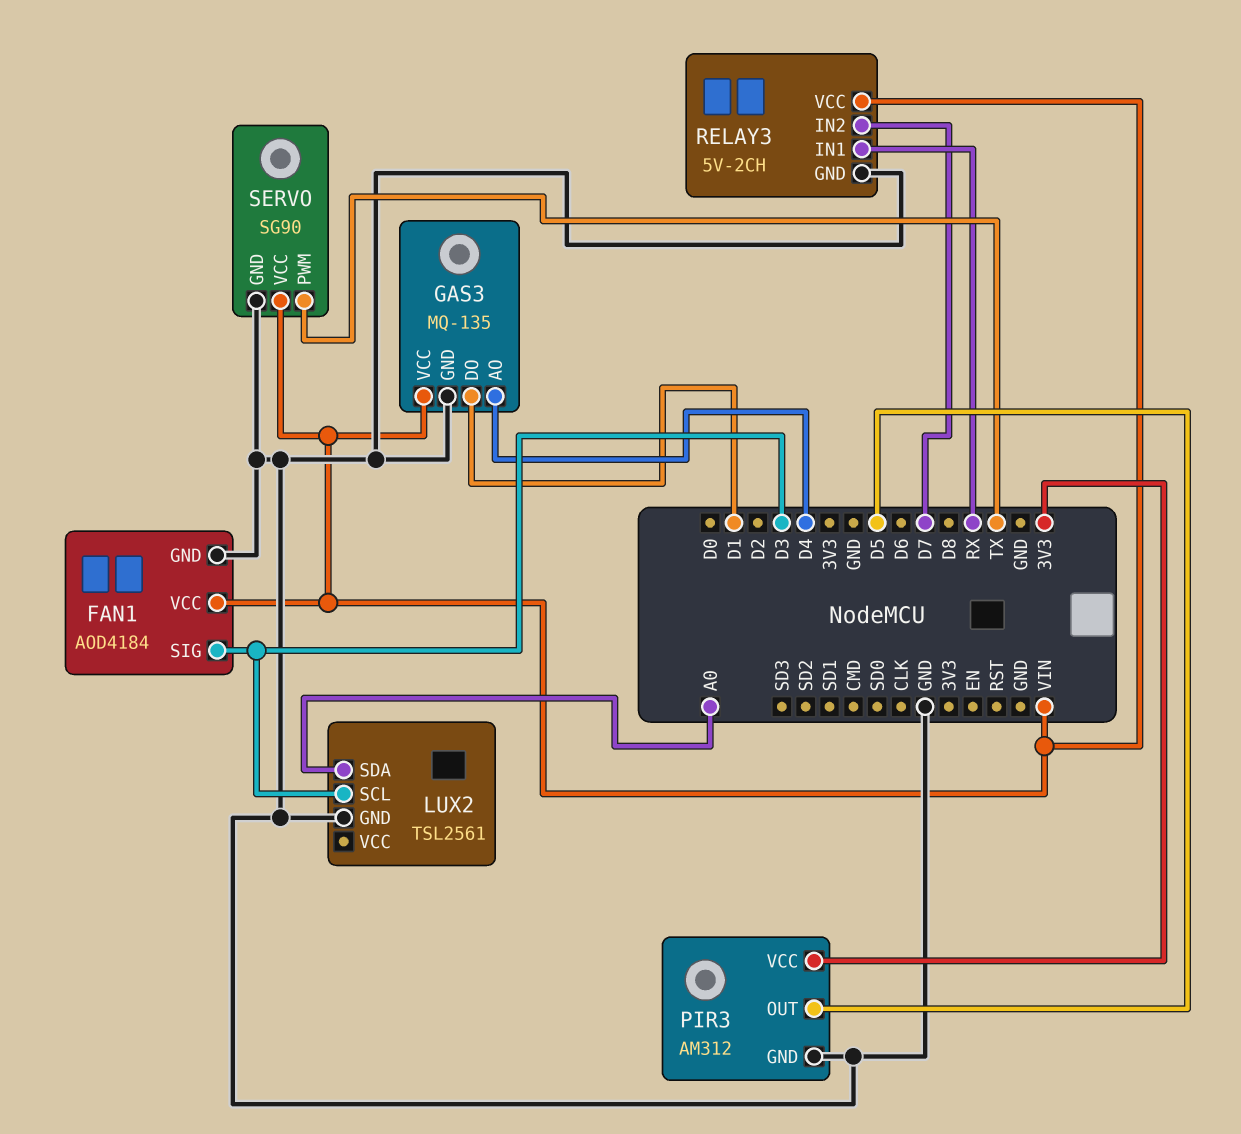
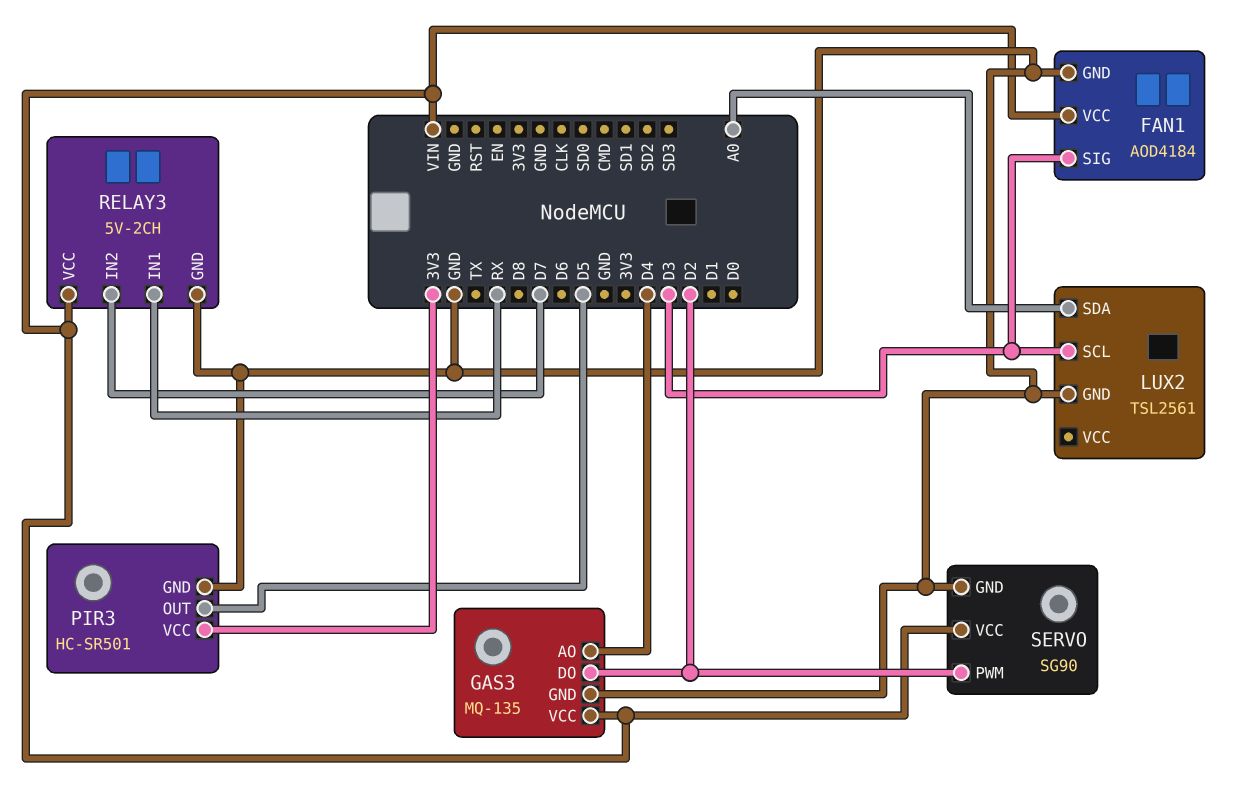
GAS3 pin DO: D1 -> D2
PIR3: AM312 -> HC-SR501
SERVO pin PWM: TX -> D2

